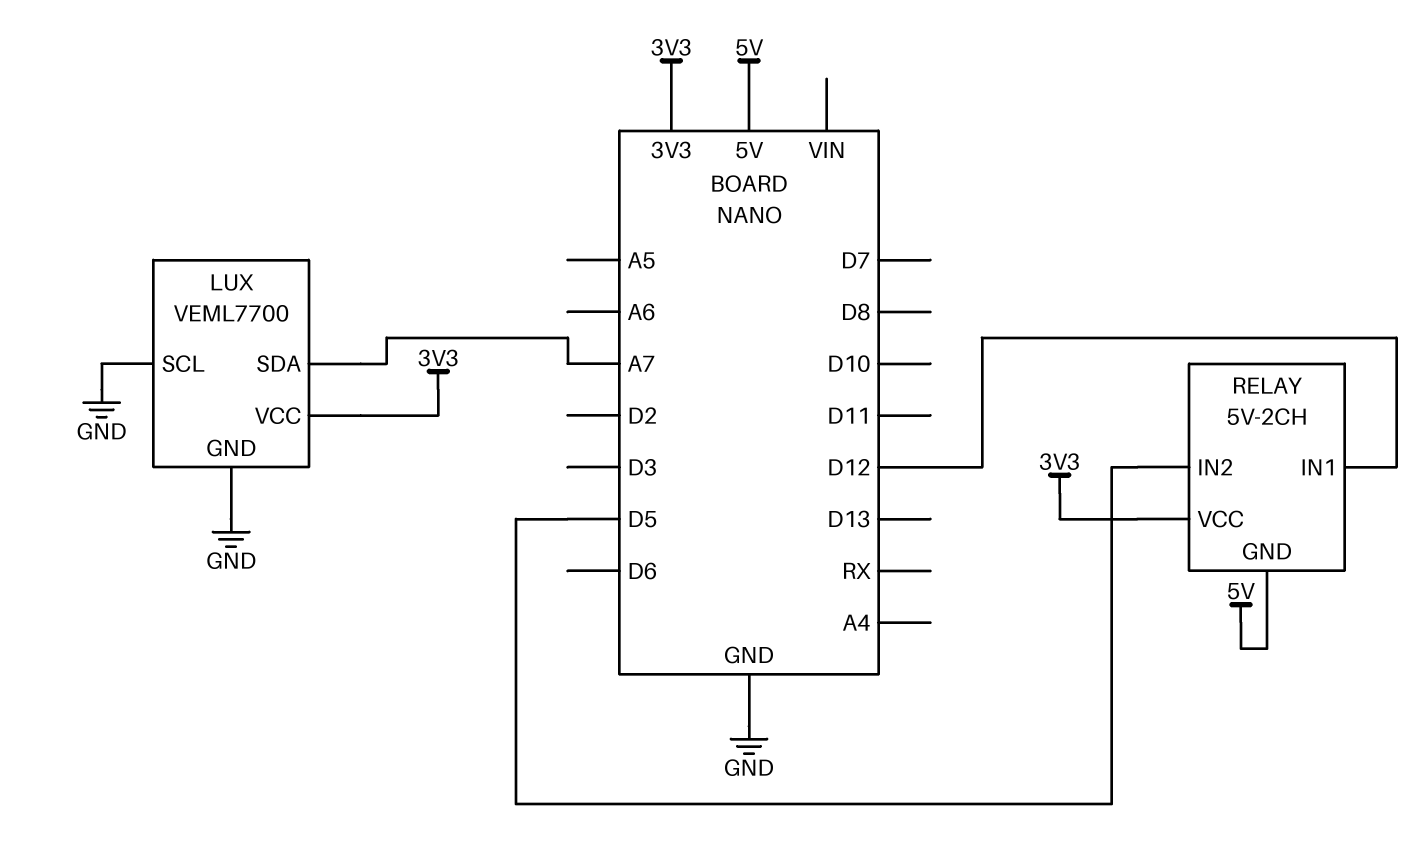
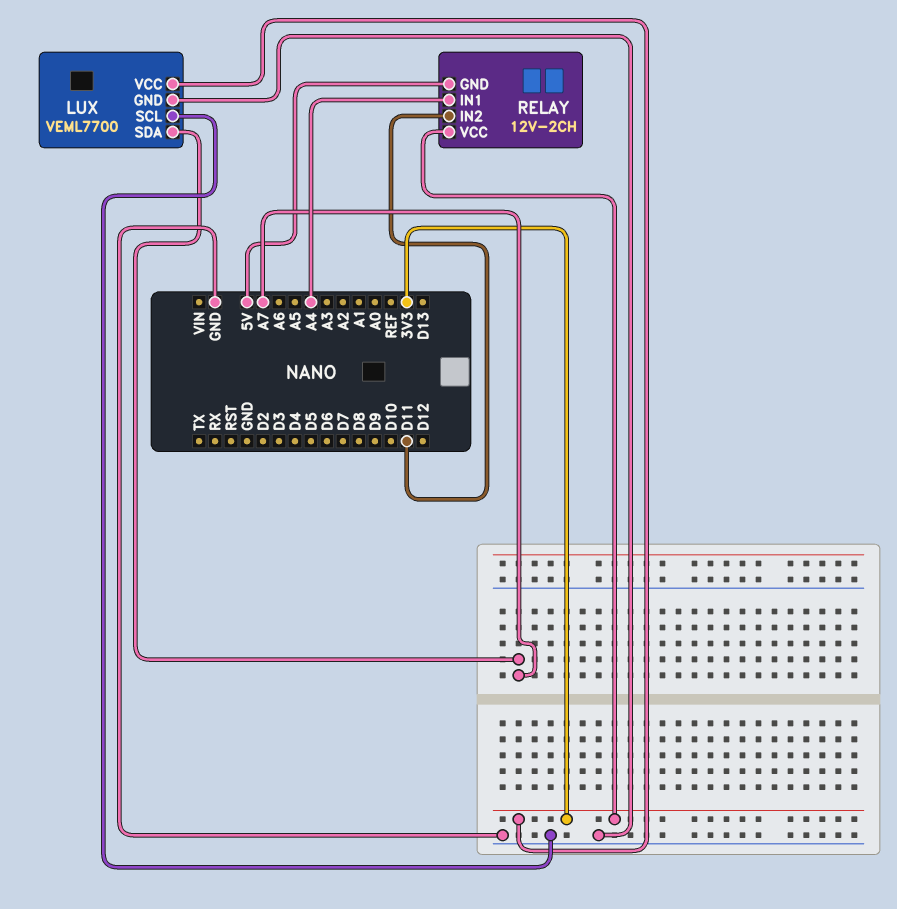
RELAY: 5V-2CH -> 12V-2CH
RELAY pin IN1: D12 -> A4
RELAY pin IN2: D5 -> D11

